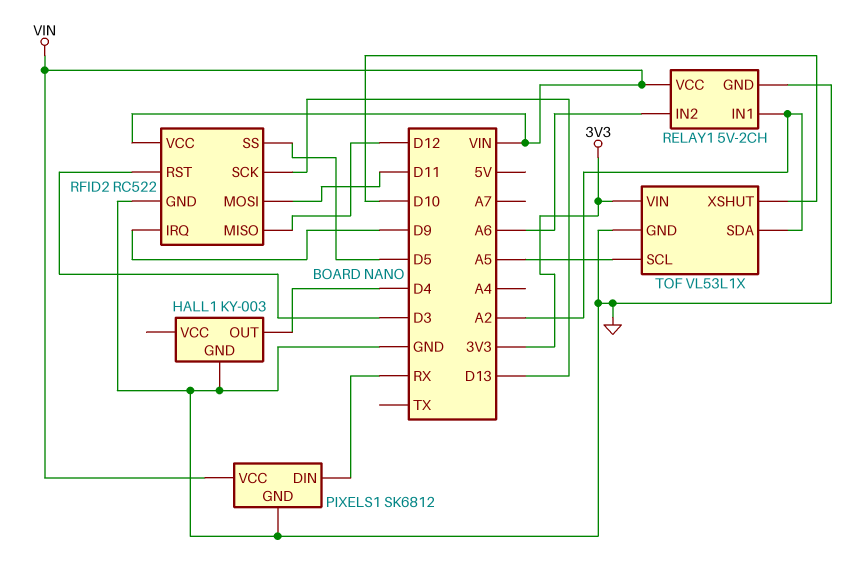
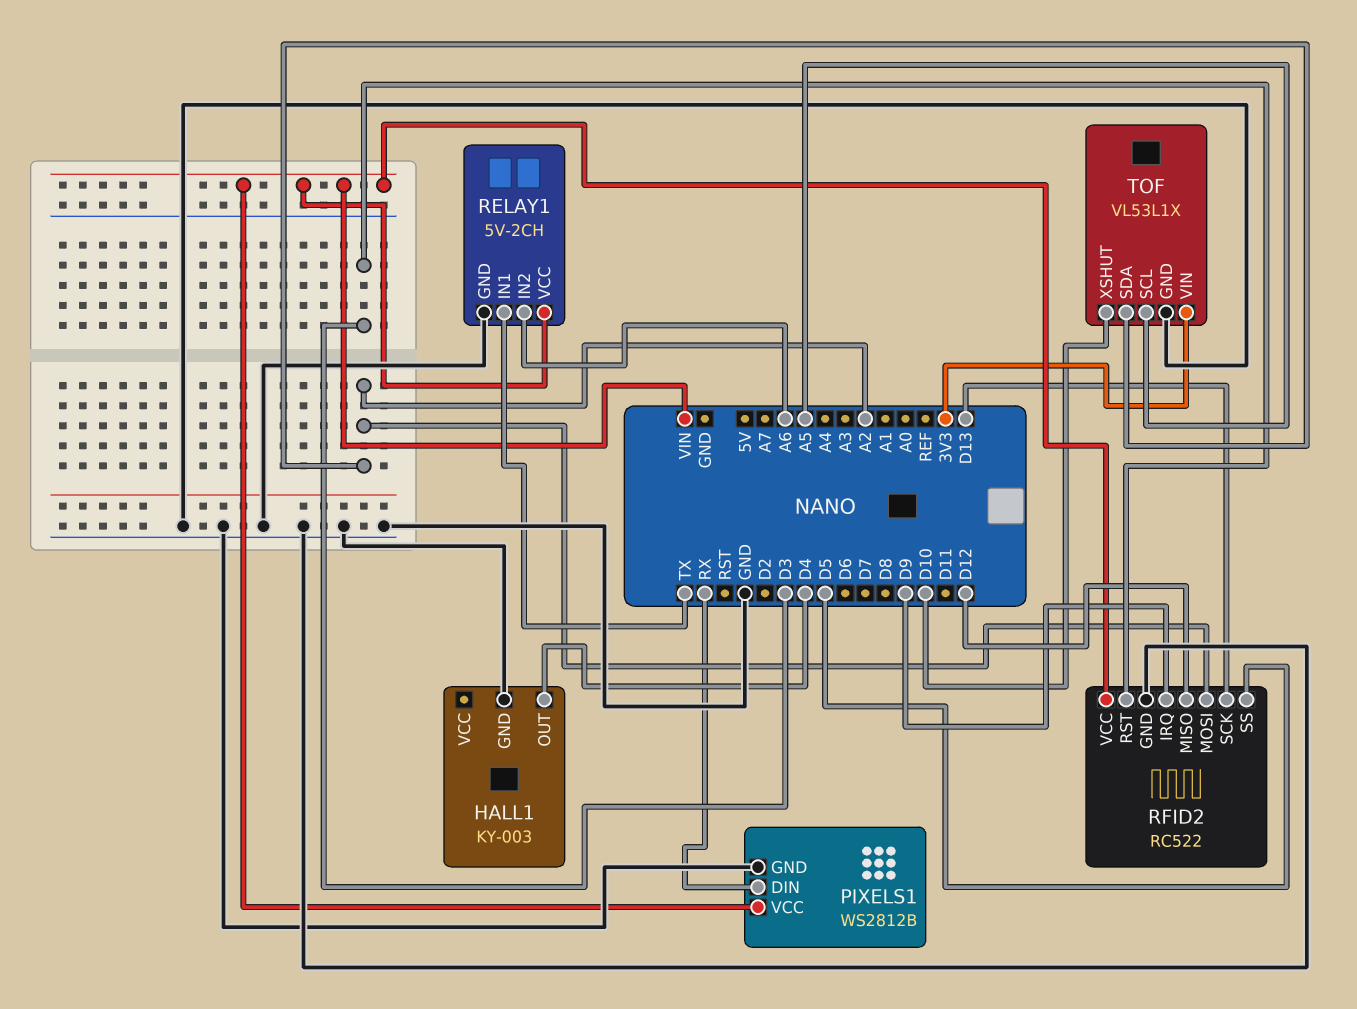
PIXELS1: SK6812 -> WS2812B
RELAY1 pin IN1: A2 -> TX
RFID2 pin MOSI: D11 -> A2

